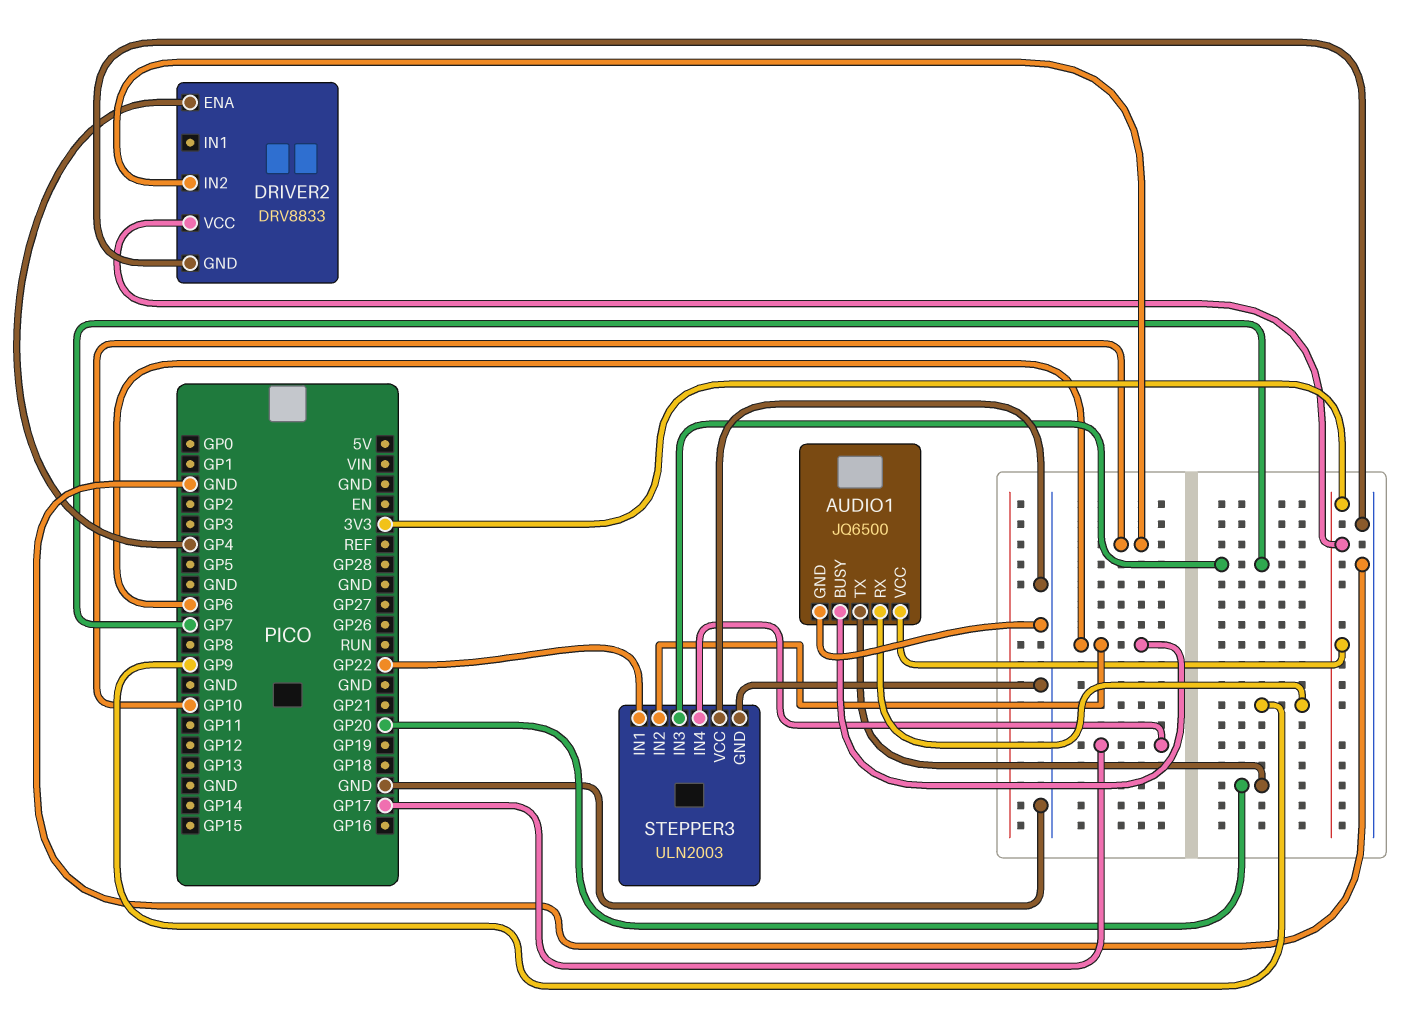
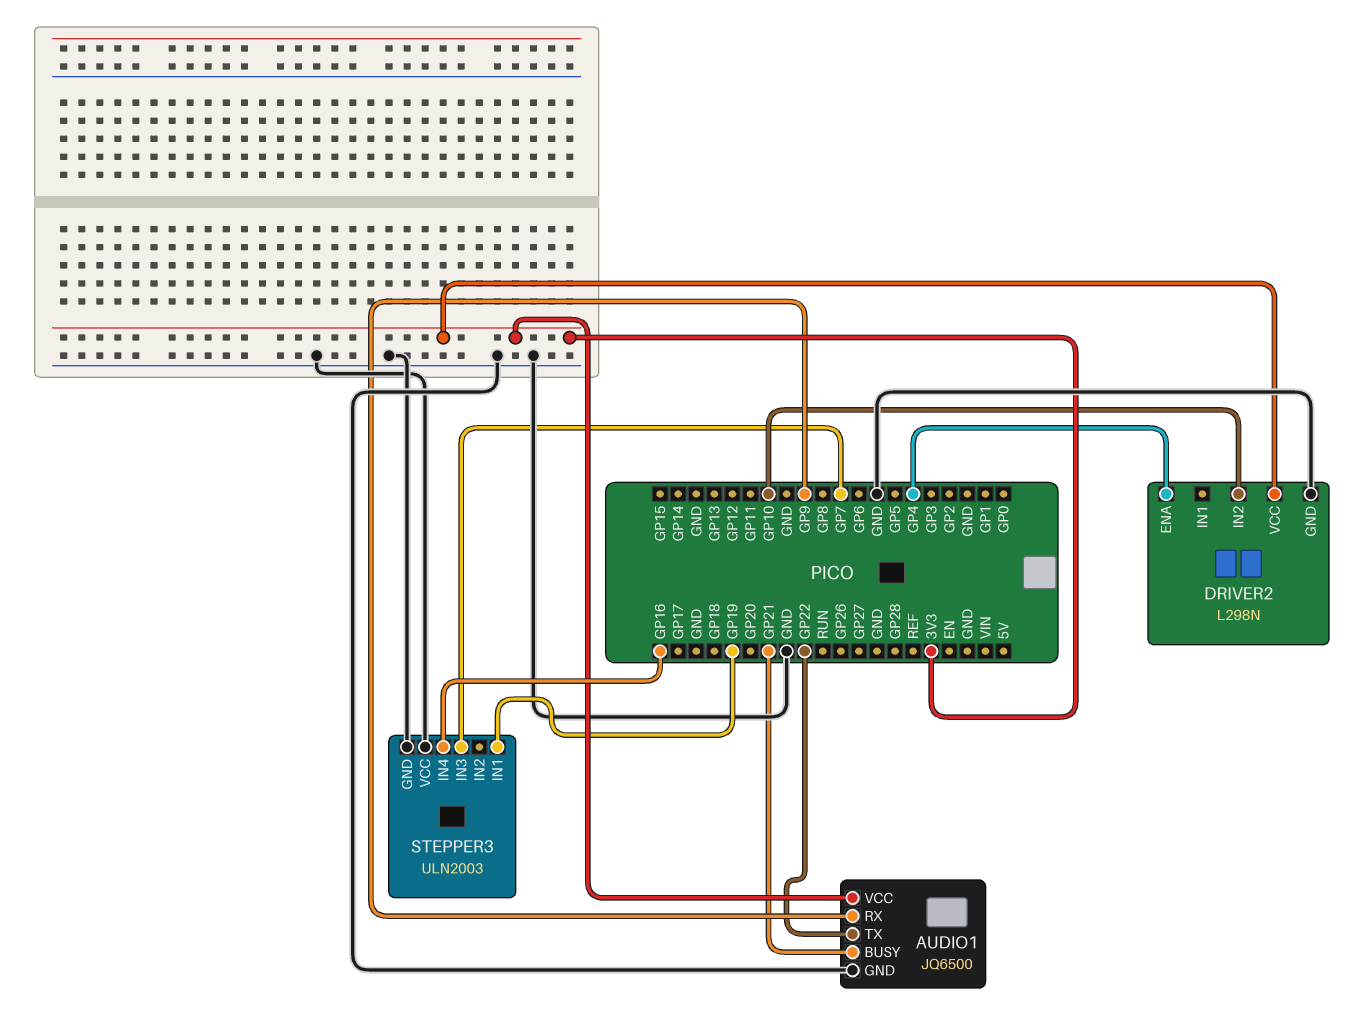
AUDIO1 pin BUSY: GP6 -> GP21
AUDIO1 pin TX: GP20 -> GP22
DRIVER2: DRV8833 -> L298N
STEPPER3 pin IN1: GP22 -> GP19
STEPPER3 pin IN2: GP6 -> none
STEPPER3 pin IN4: GP17 -> GP16

